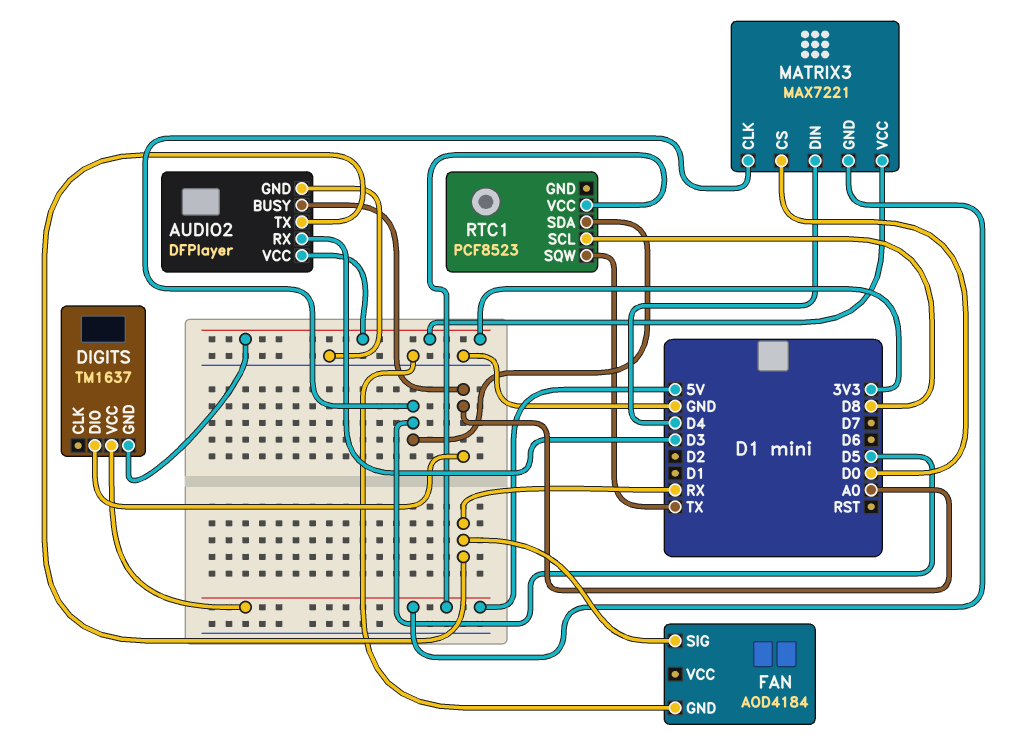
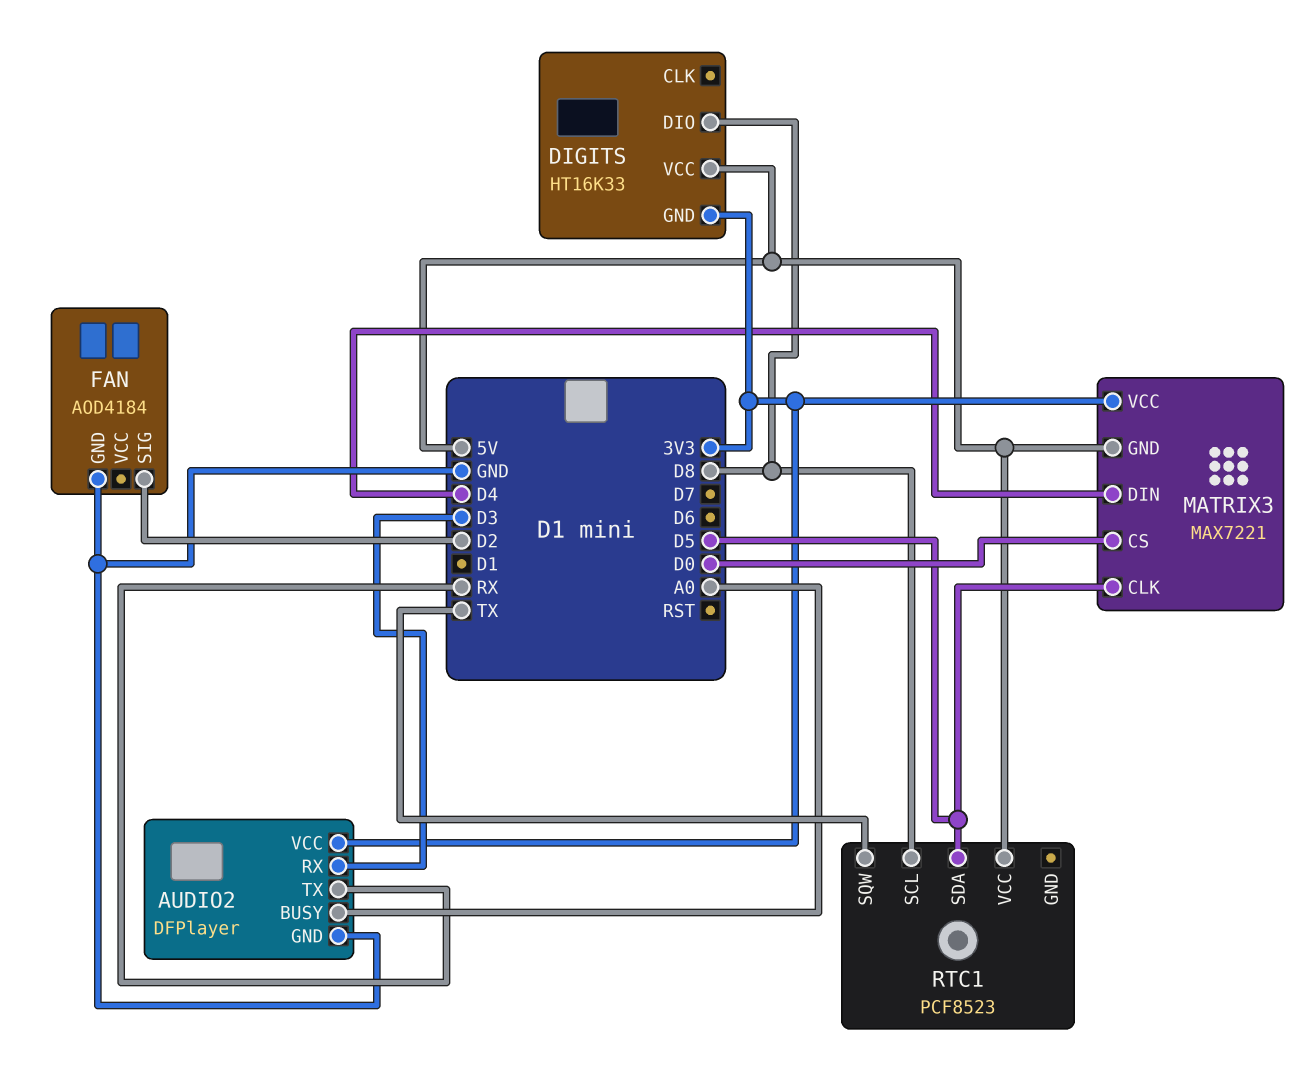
DIGITS: TM1637 -> HT16K33
DIGITS pin DIO: A0 -> D8
FAN pin SIG: RX -> D2

